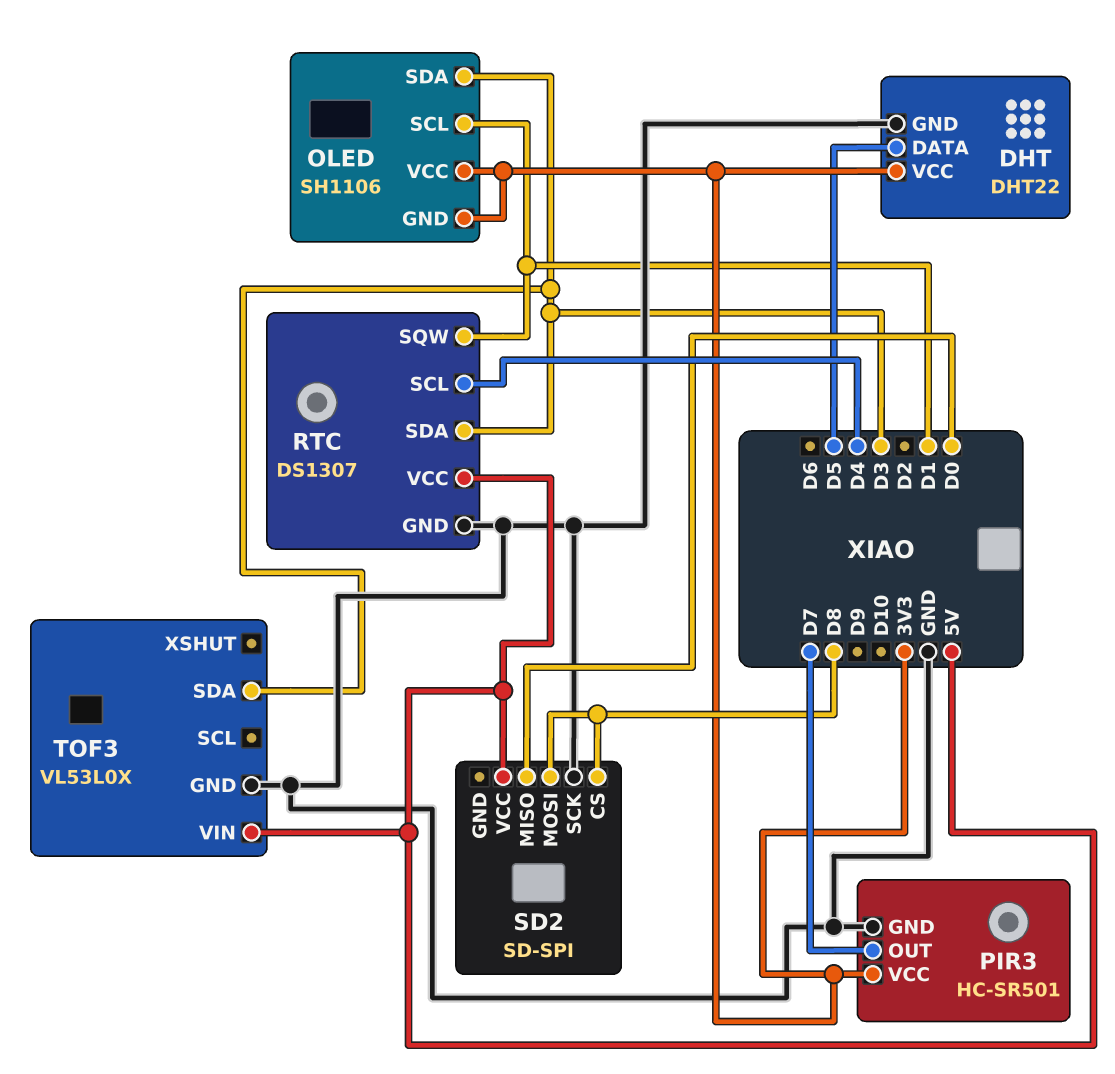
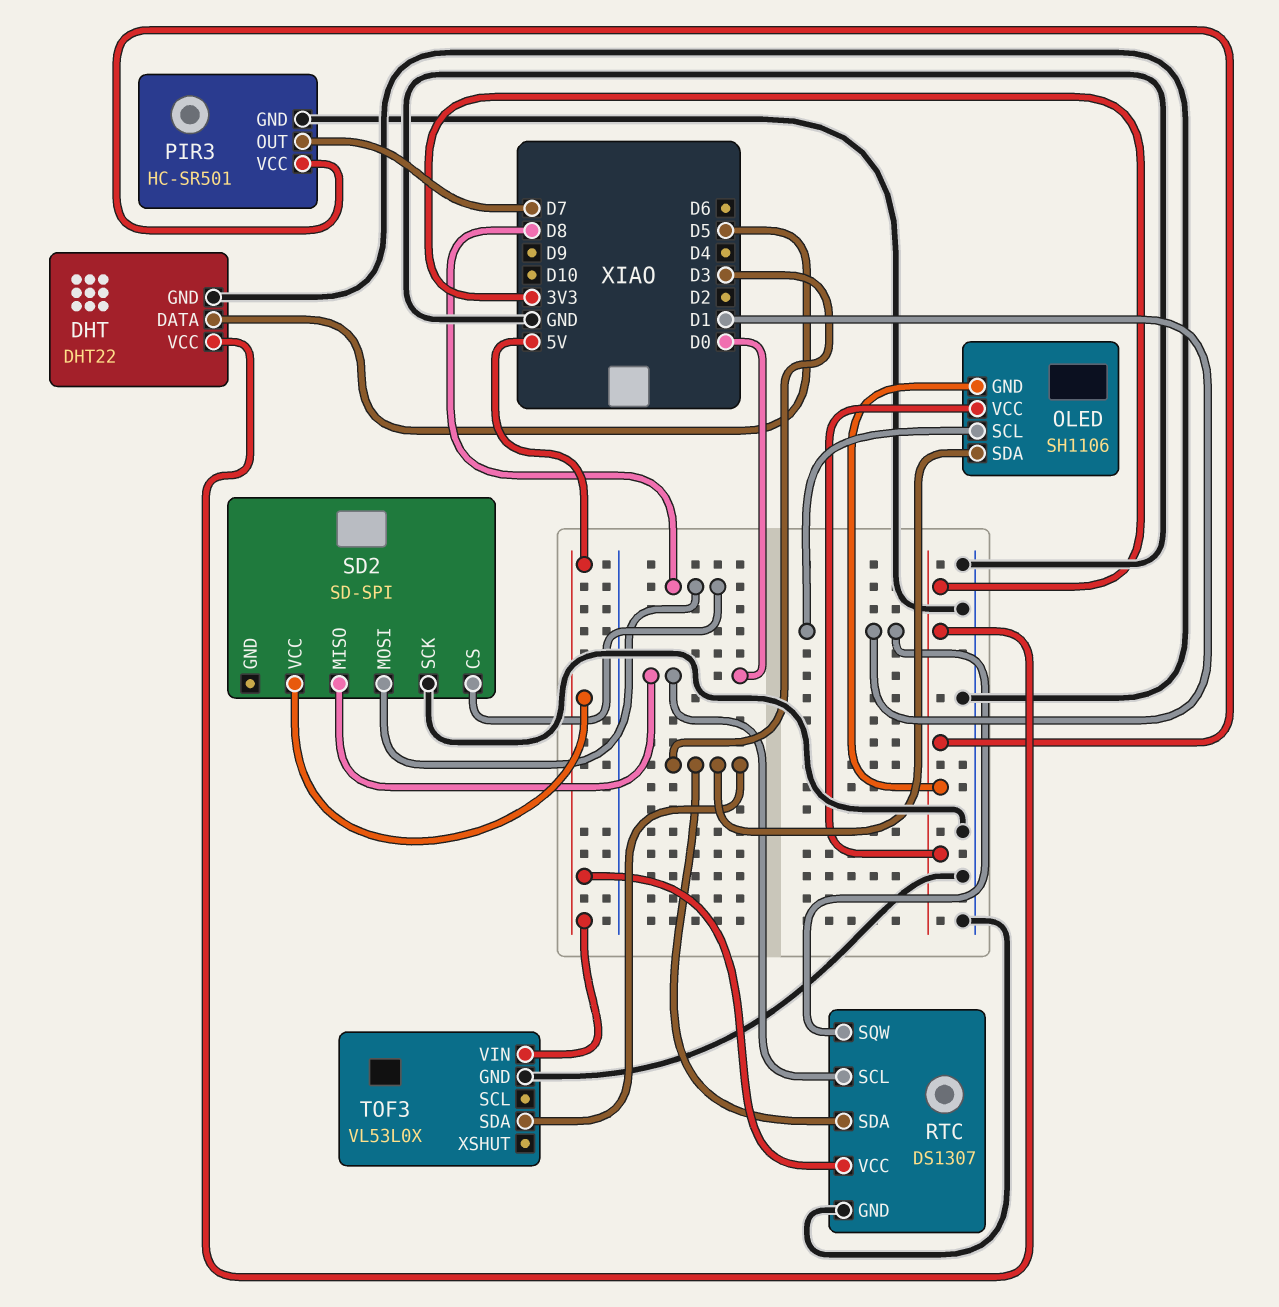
RTC pin SCL: D4 -> D0

